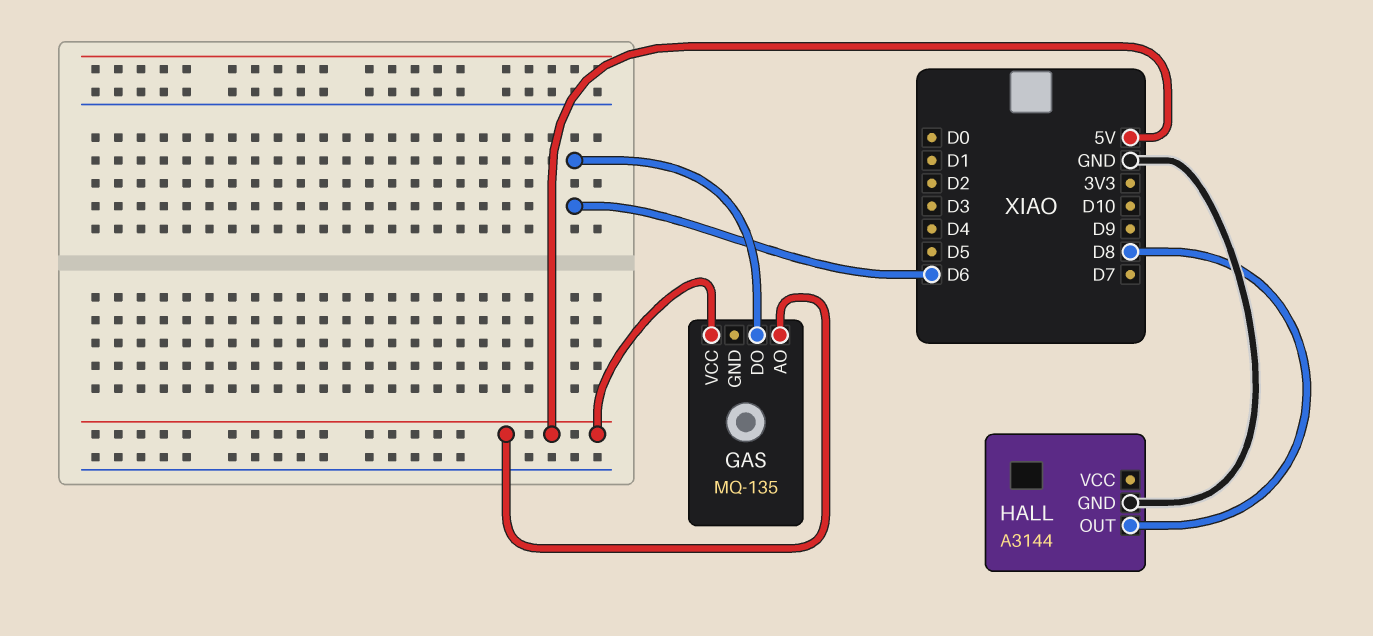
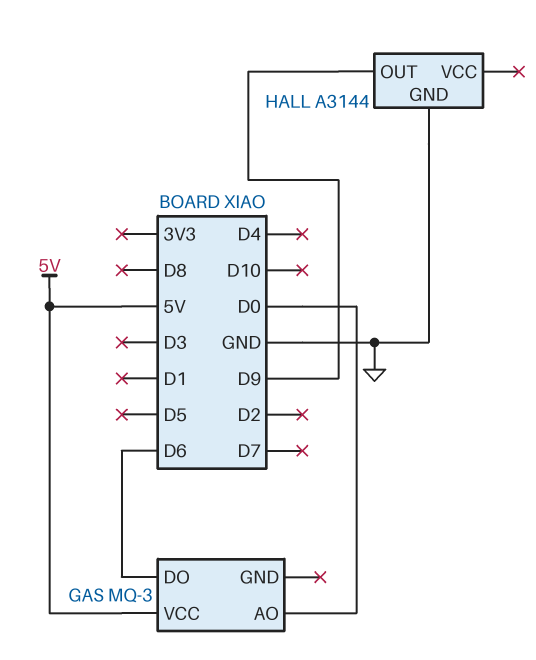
GAS: MQ-135 -> MQ-3
GAS pin AO: 5V -> D0
HALL pin OUT: D8 -> D9

